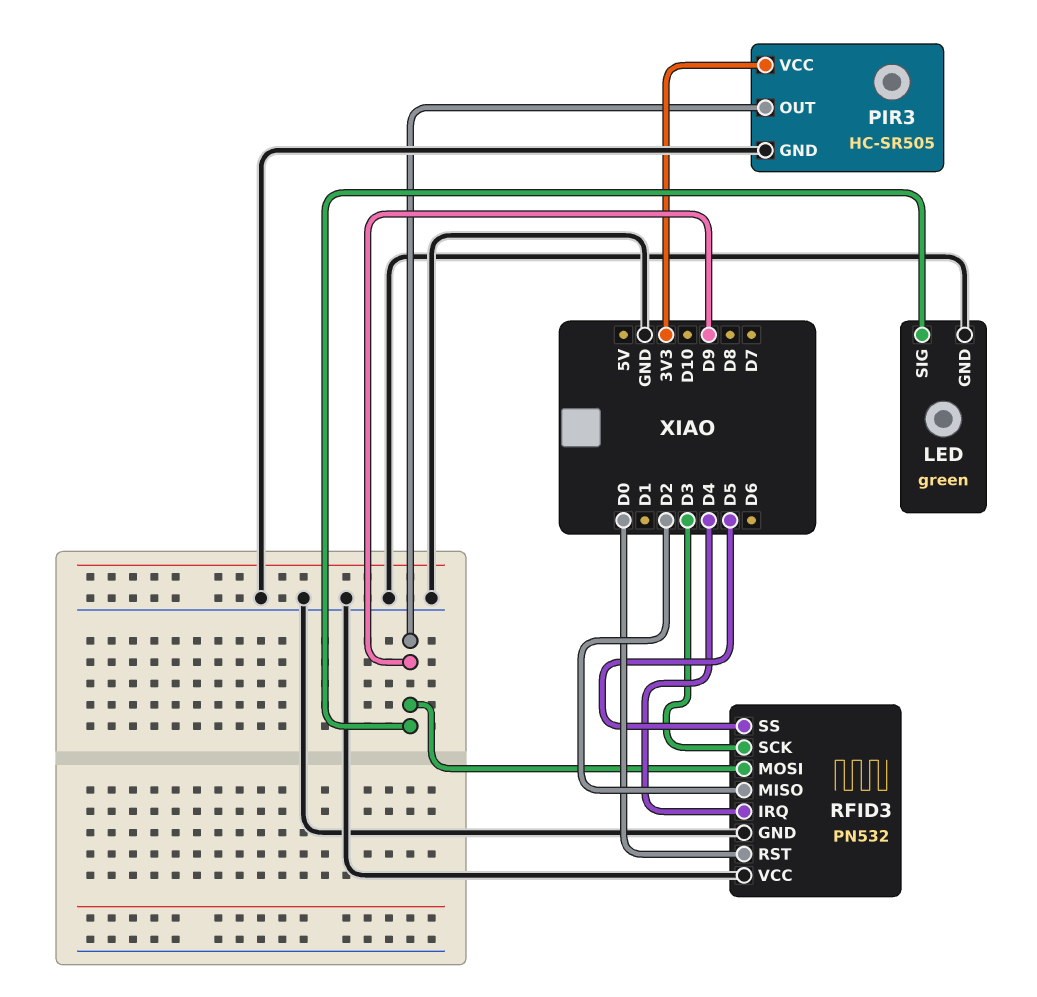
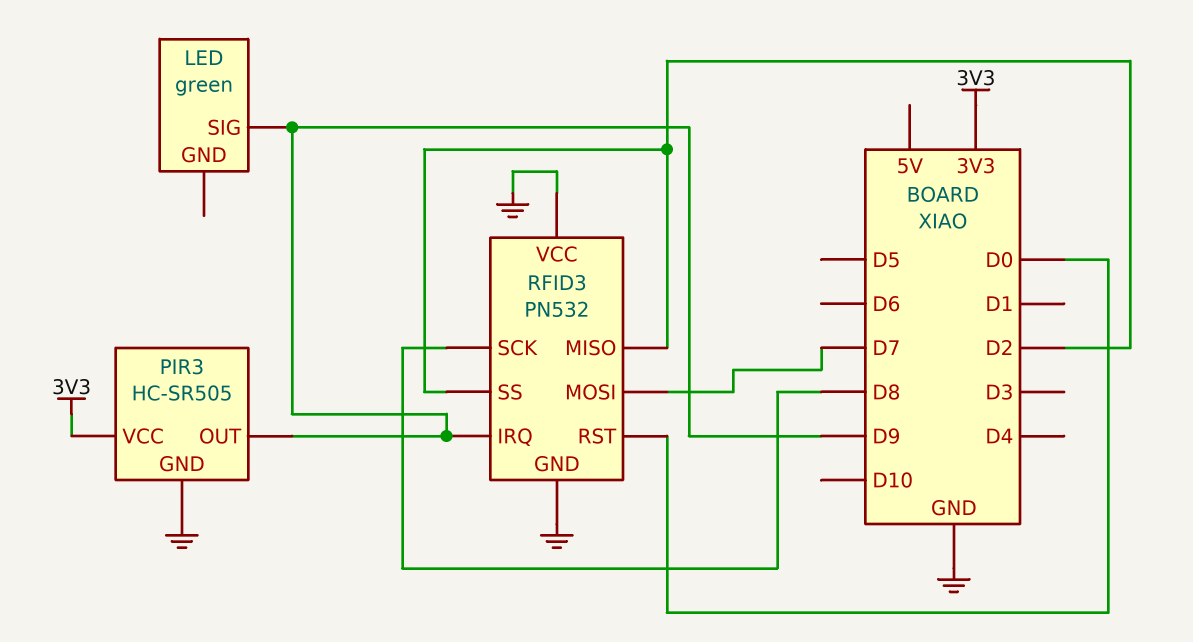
LED pin GND: GND -> none
RFID3 pin IRQ: D4 -> D9
RFID3 pin MOSI: D9 -> D7
RFID3 pin SCK: D3 -> D8
RFID3 pin SS: D5 -> D2

